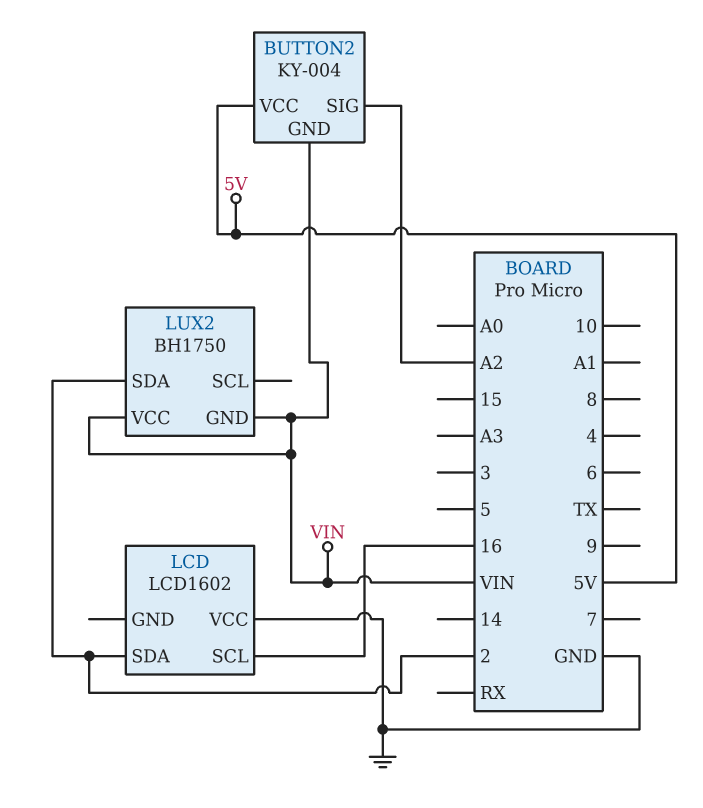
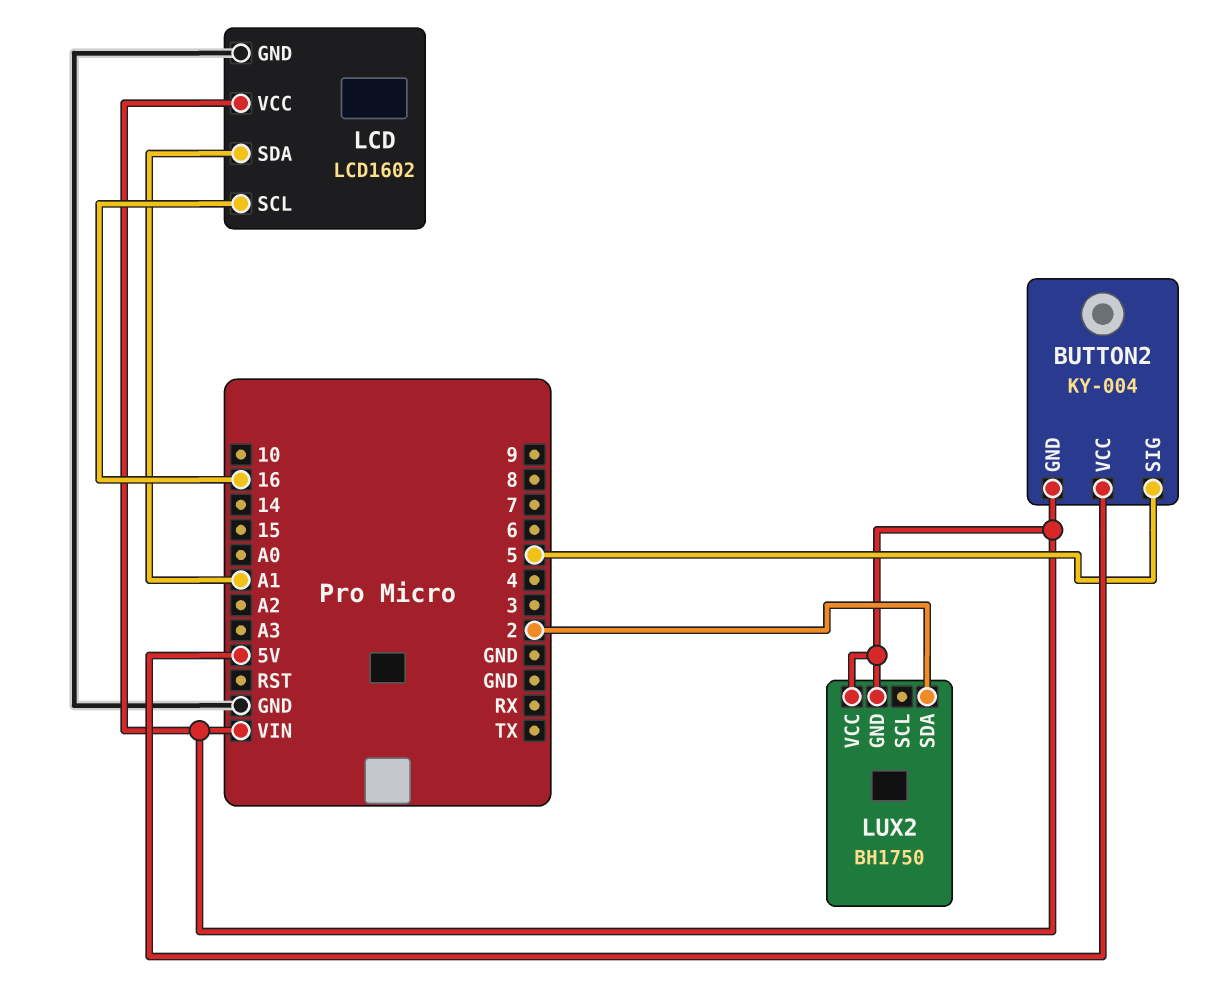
BUTTON2 pin SIG: A2 -> 5
LCD pin GND: none -> GND
LCD pin SDA: 2 -> A1
LCD pin VCC: GND -> VIN

